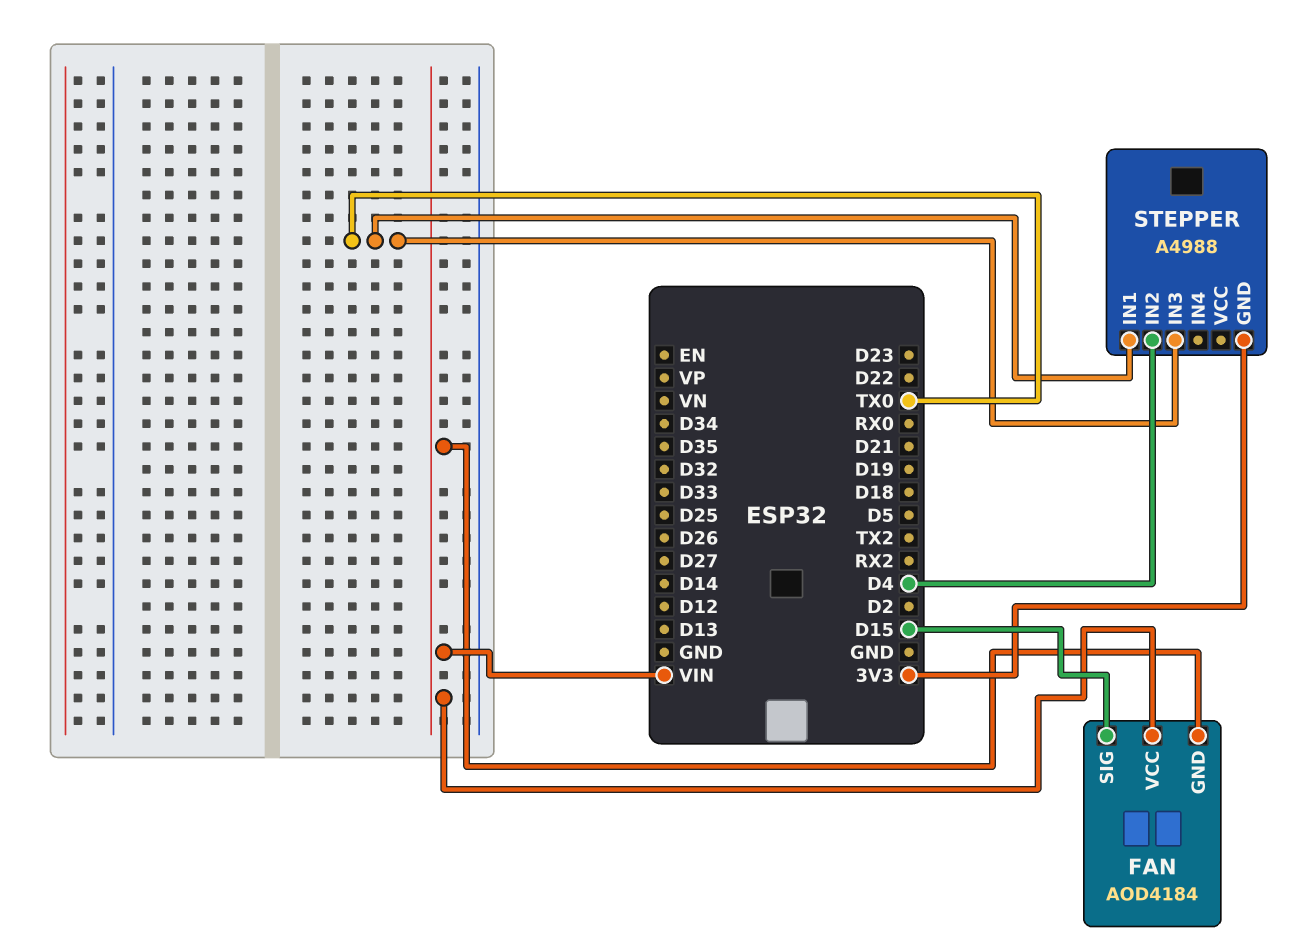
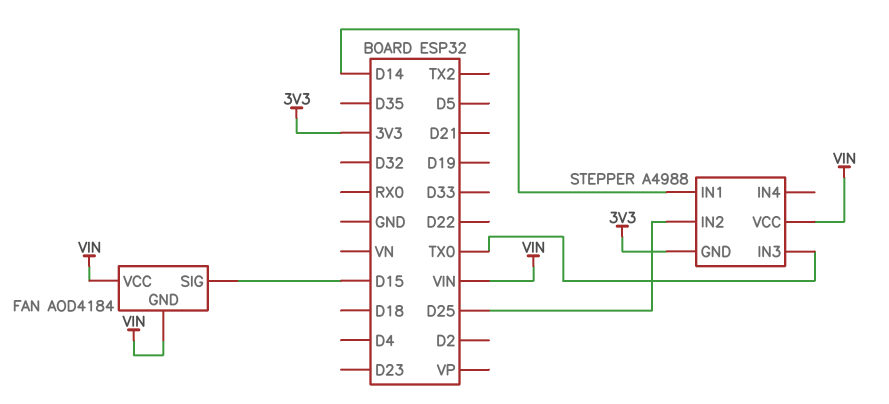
STEPPER pin IN1: TX0 -> D14
STEPPER pin IN2: D4 -> D25
STEPPER pin VCC: none -> VIN

